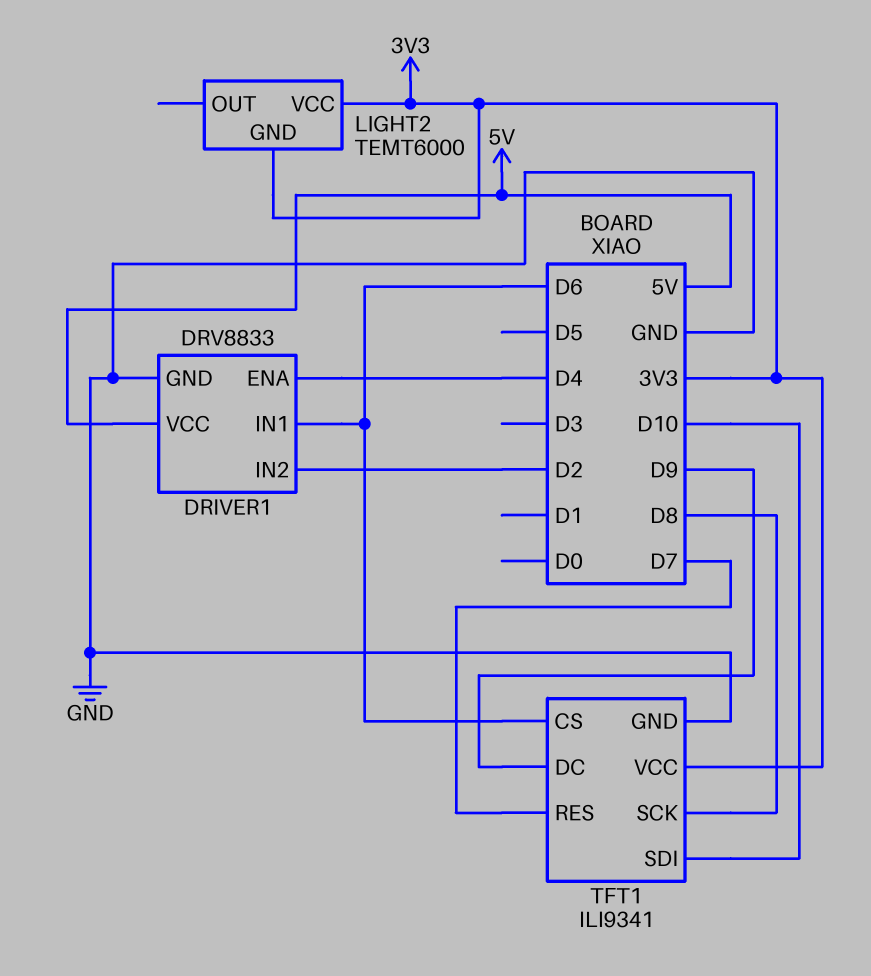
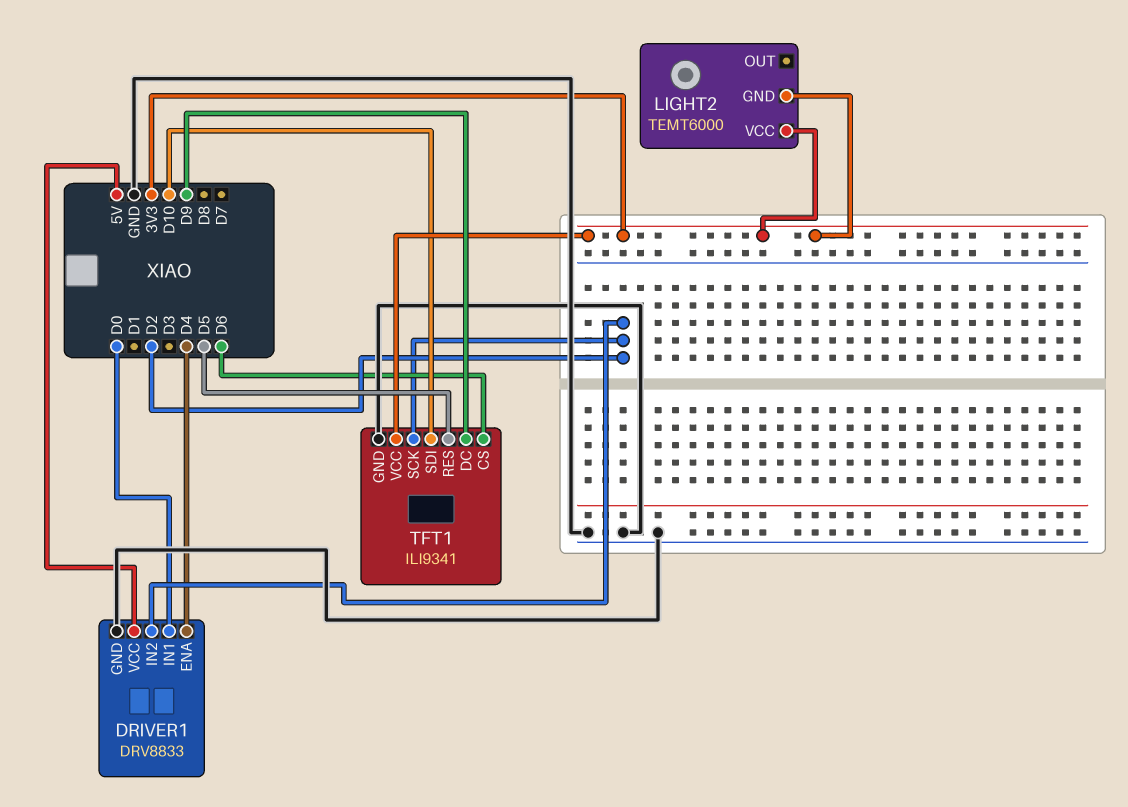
DRIVER1 pin IN1: D6 -> D0
TFT1 pin RES: D7 -> D5
TFT1 pin SCK: D8 -> D2

